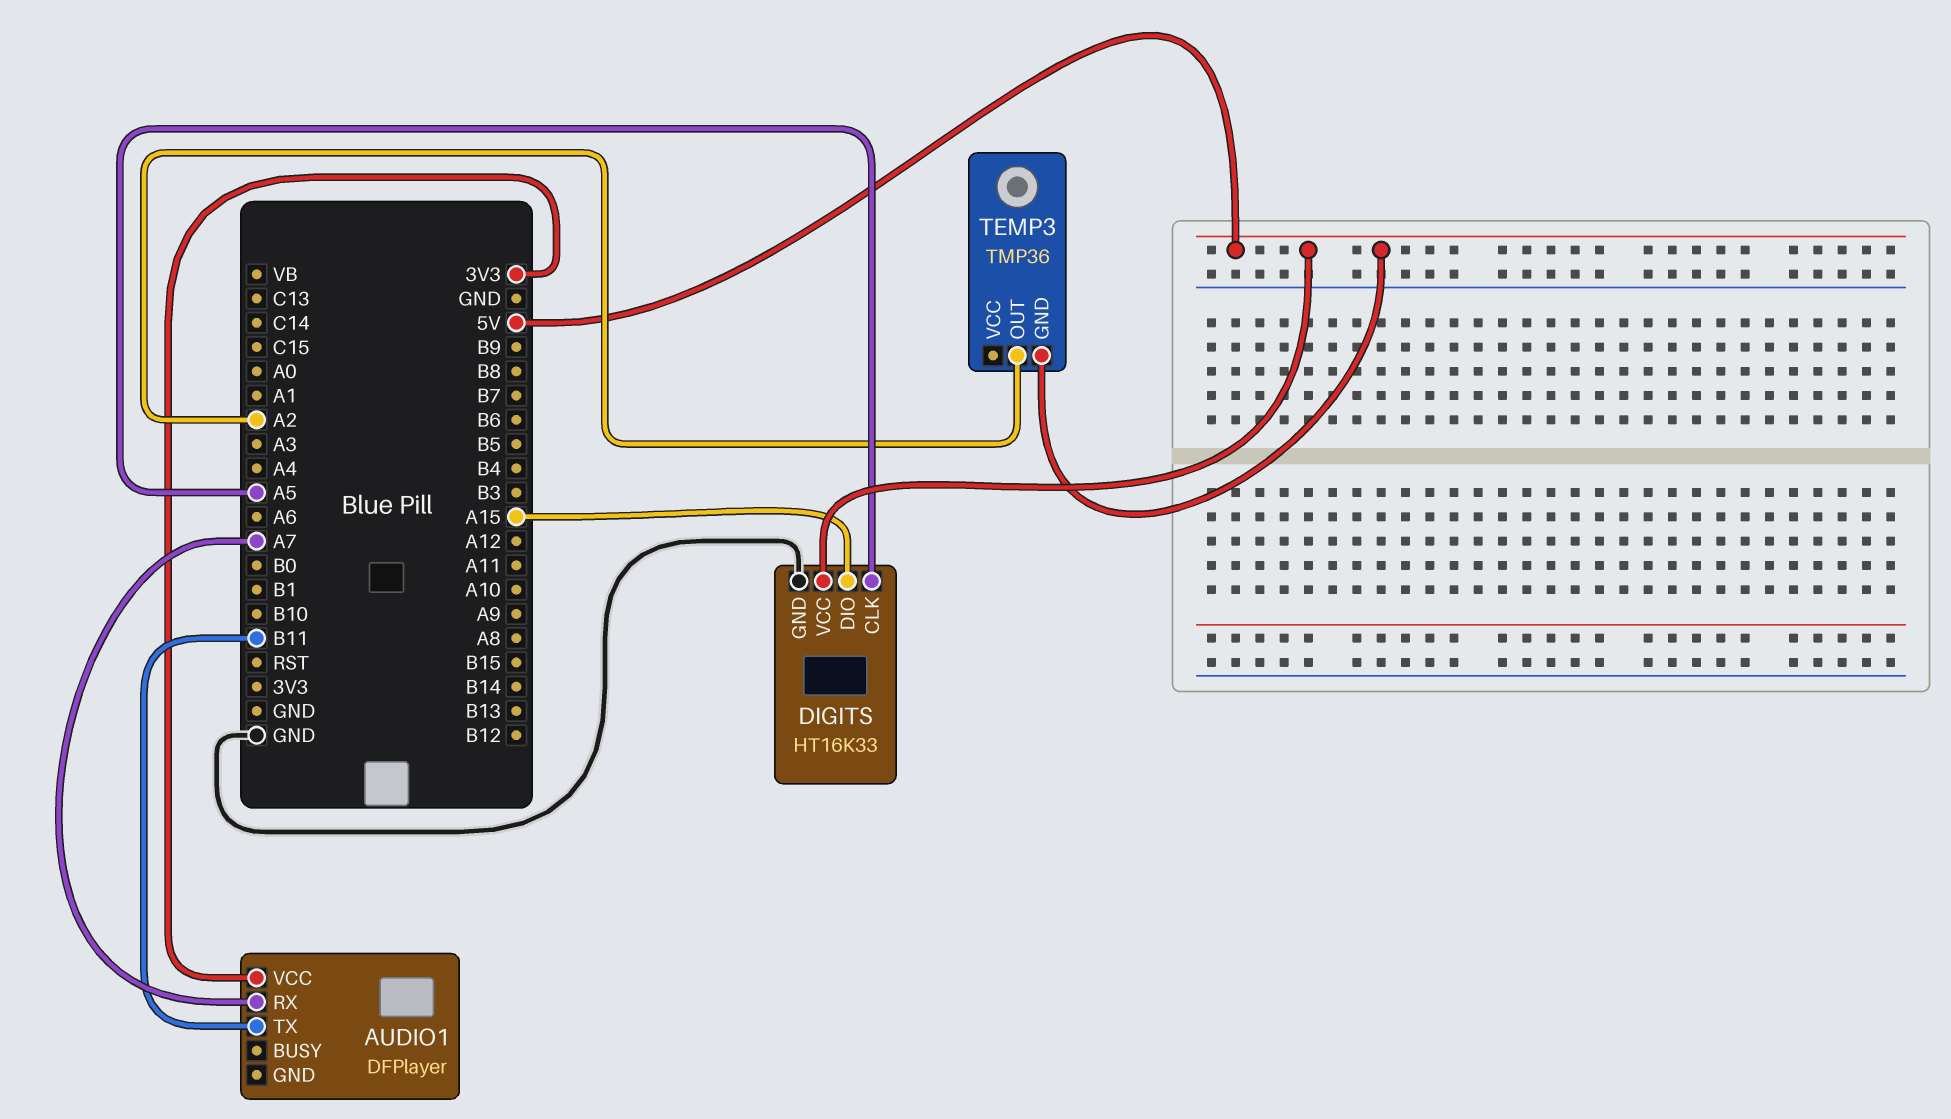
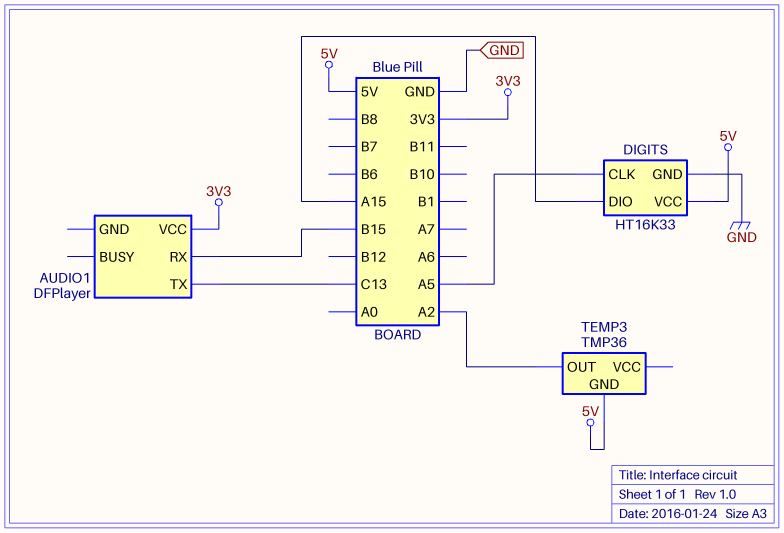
AUDIO1 pin RX: A7 -> B15
AUDIO1 pin TX: B11 -> C13

